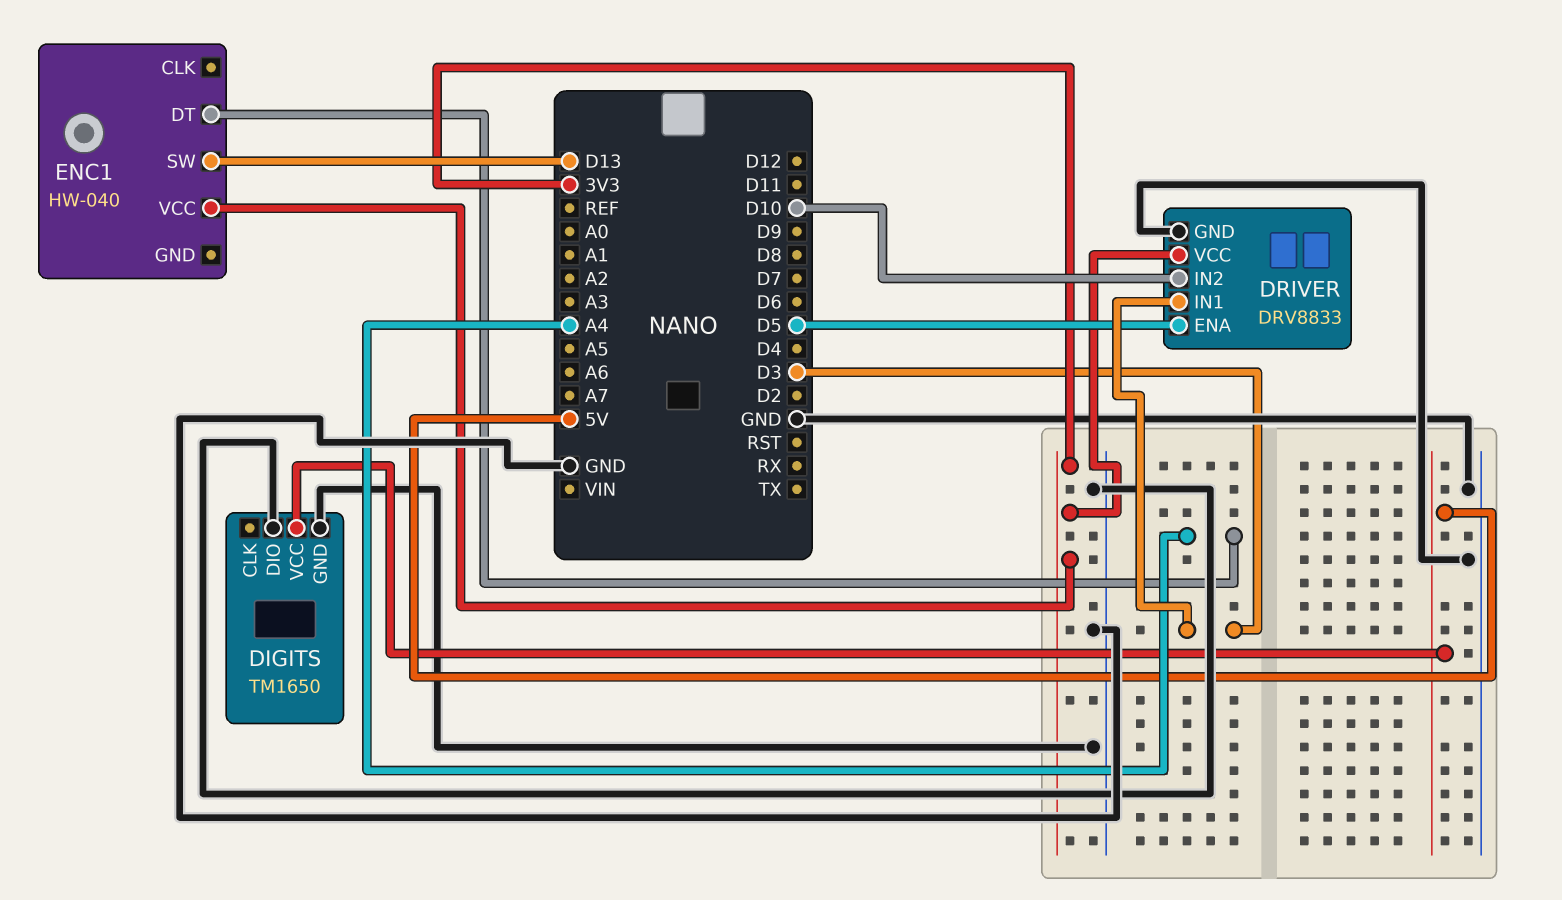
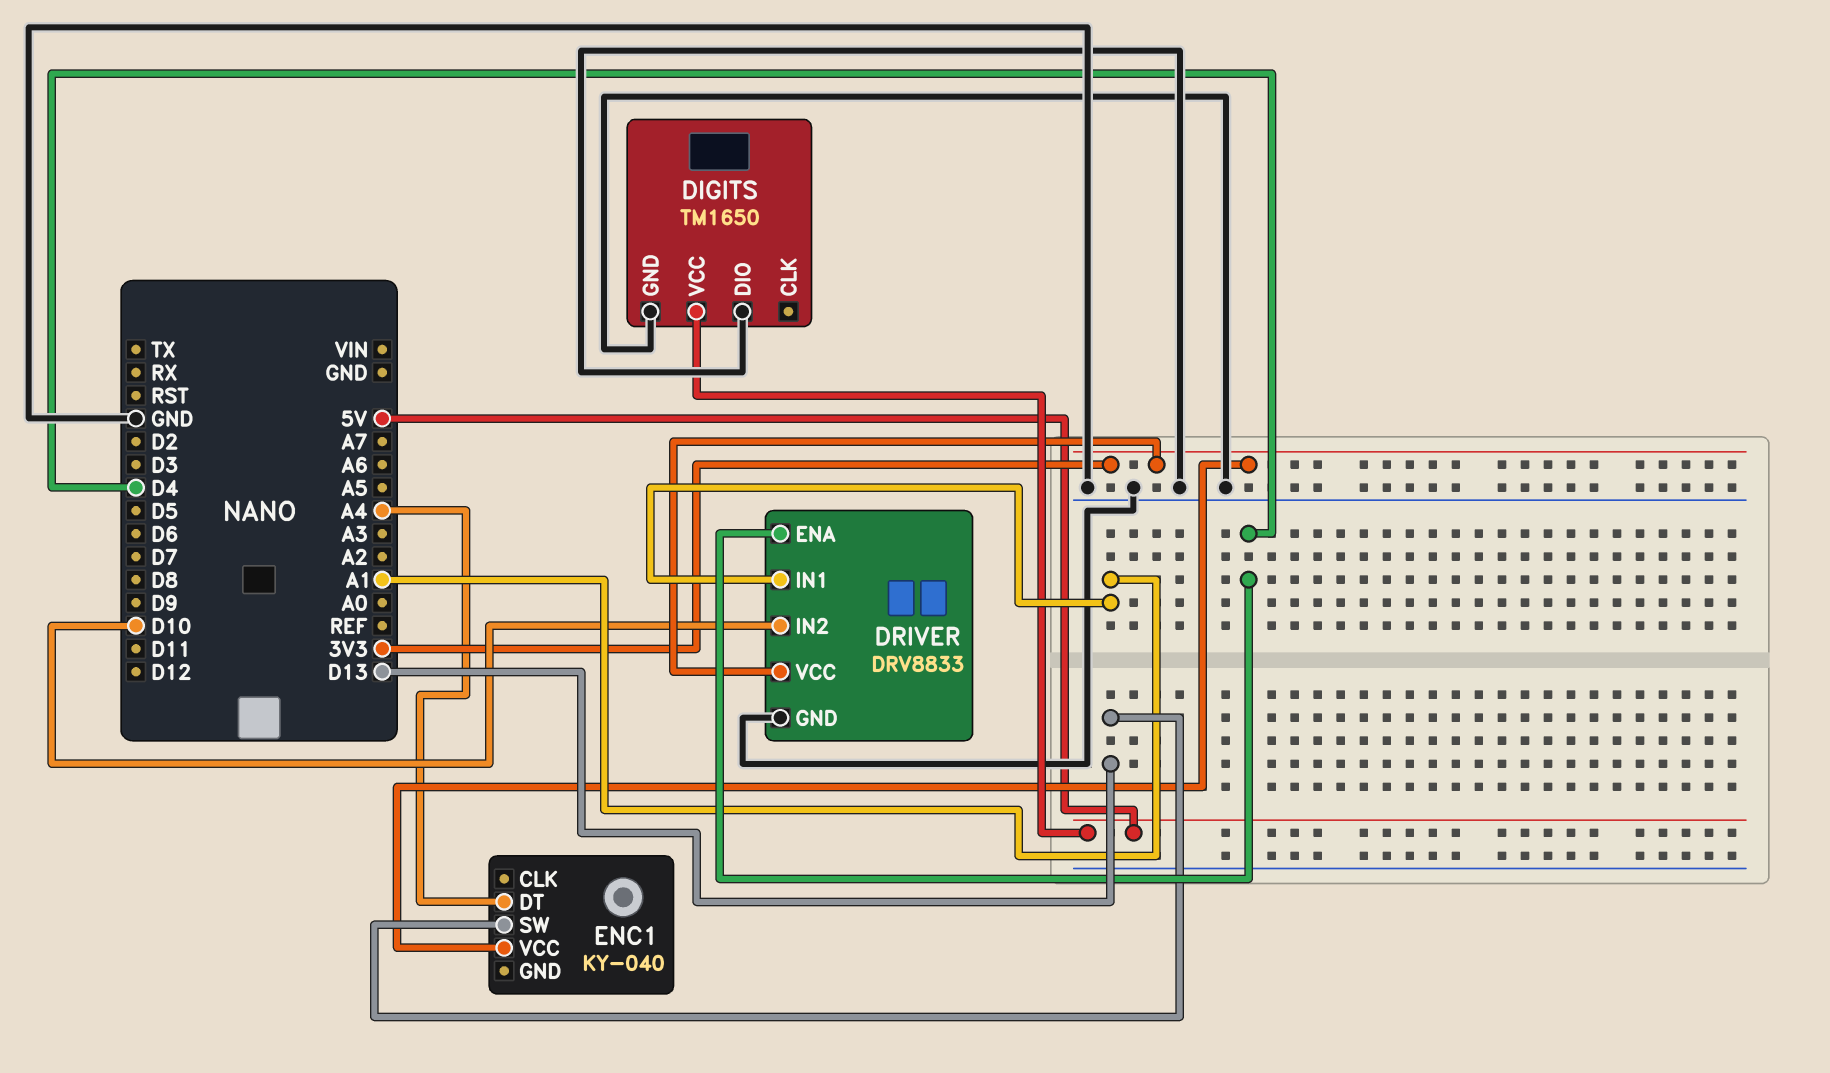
DRIVER pin ENA: D5 -> D4
DRIVER pin IN1: D3 -> A1
ENC1: HW-040 -> KY-040

